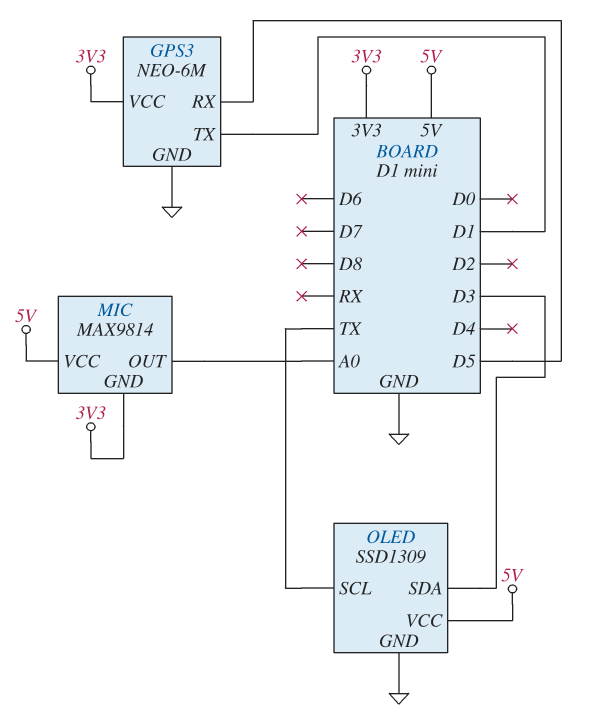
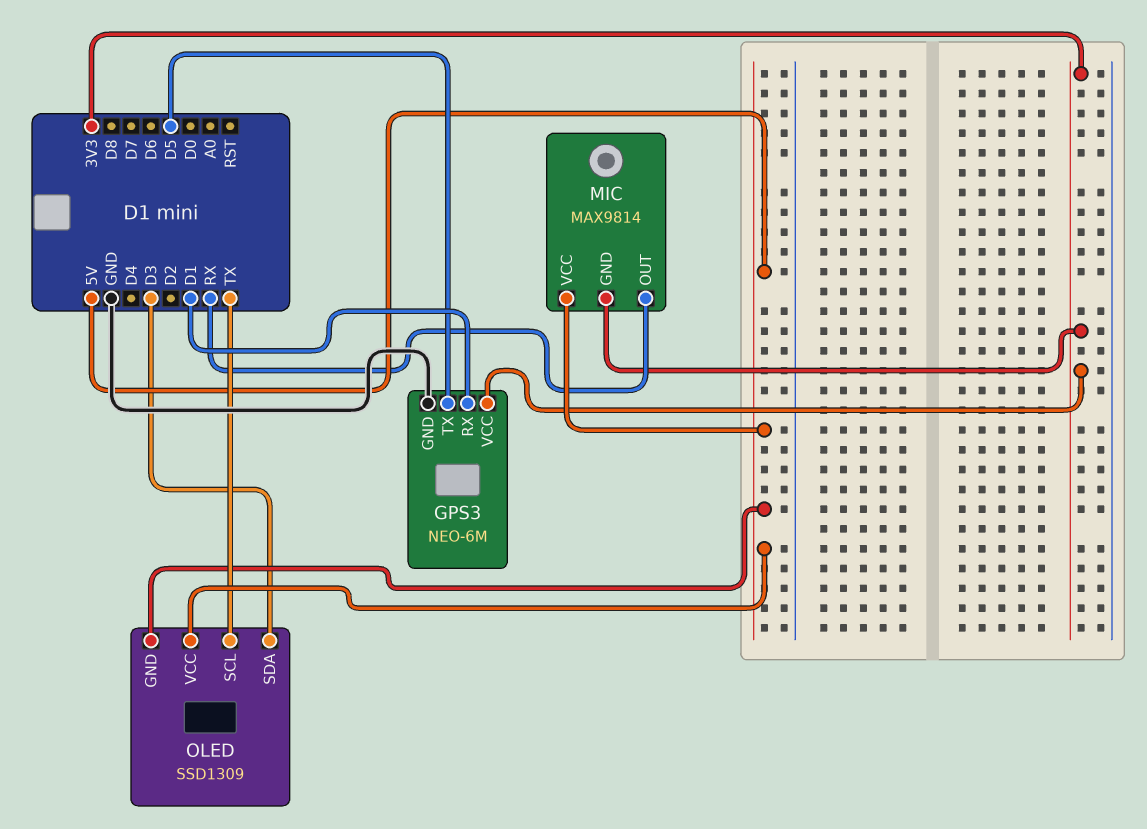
GPS3 pin RX: D5 -> D1
GPS3 pin TX: D1 -> D5
MIC pin OUT: A0 -> RX
OLED pin GND: GND -> 5V

